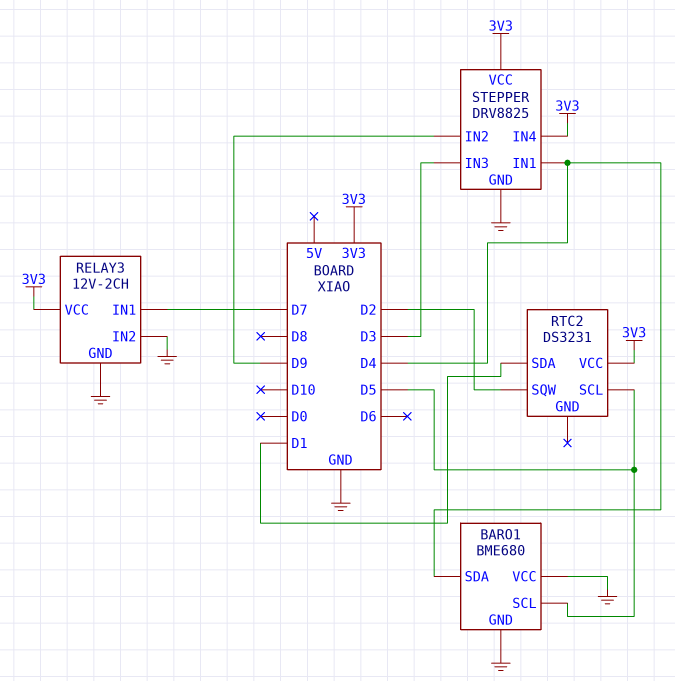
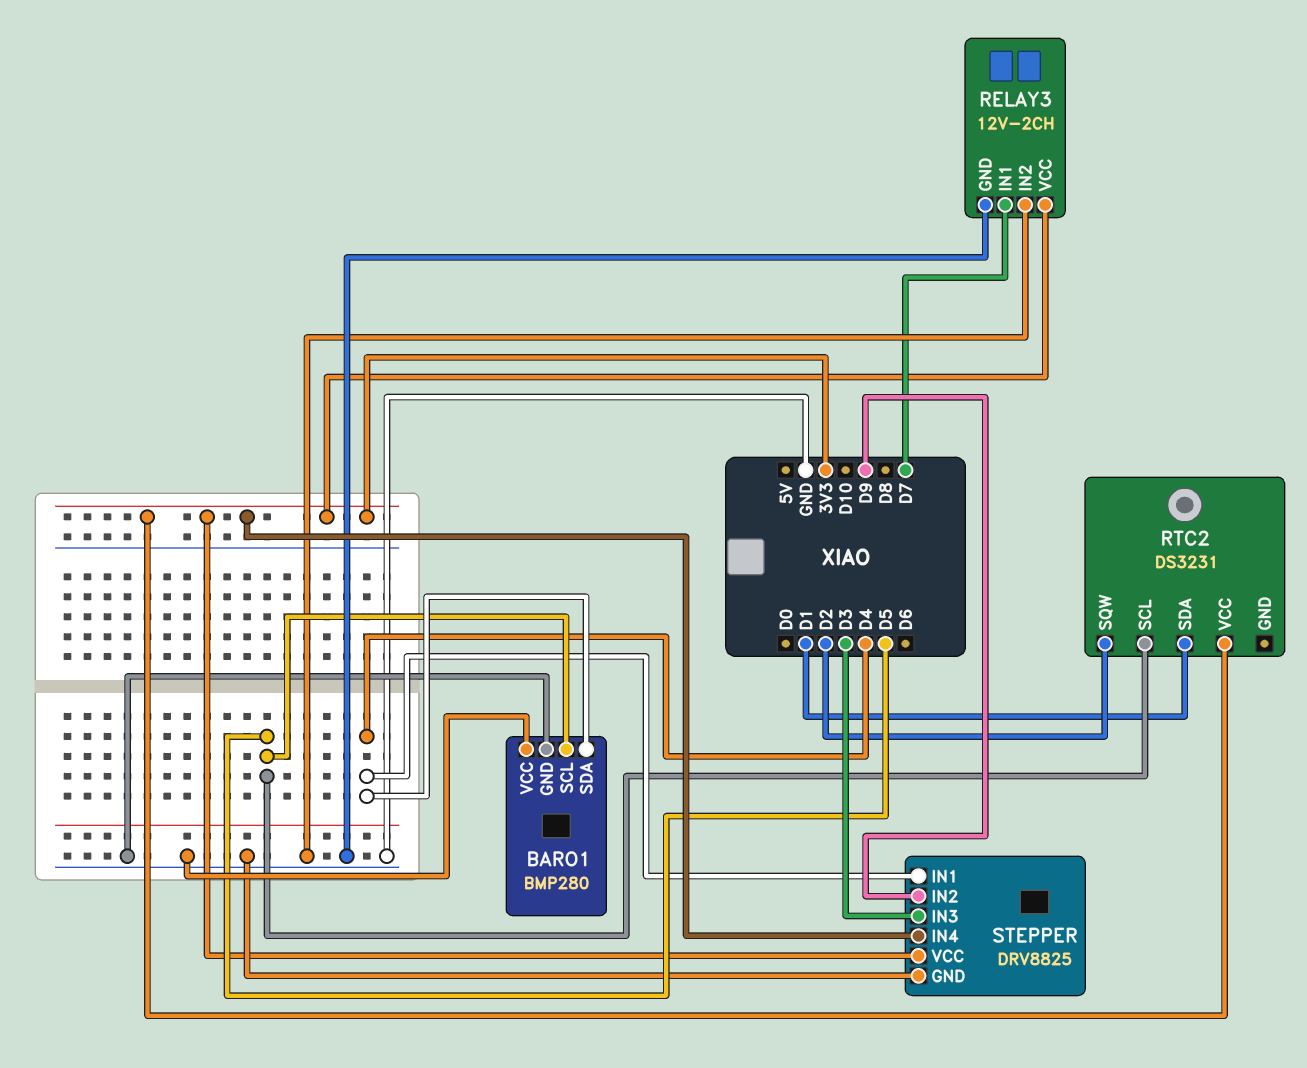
BARO1: BME680 -> BMP280

